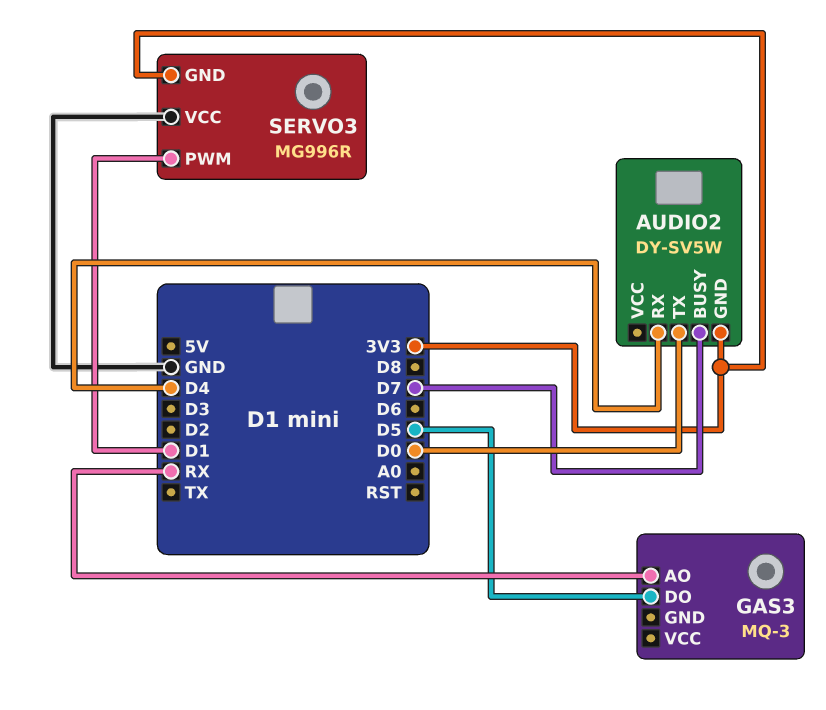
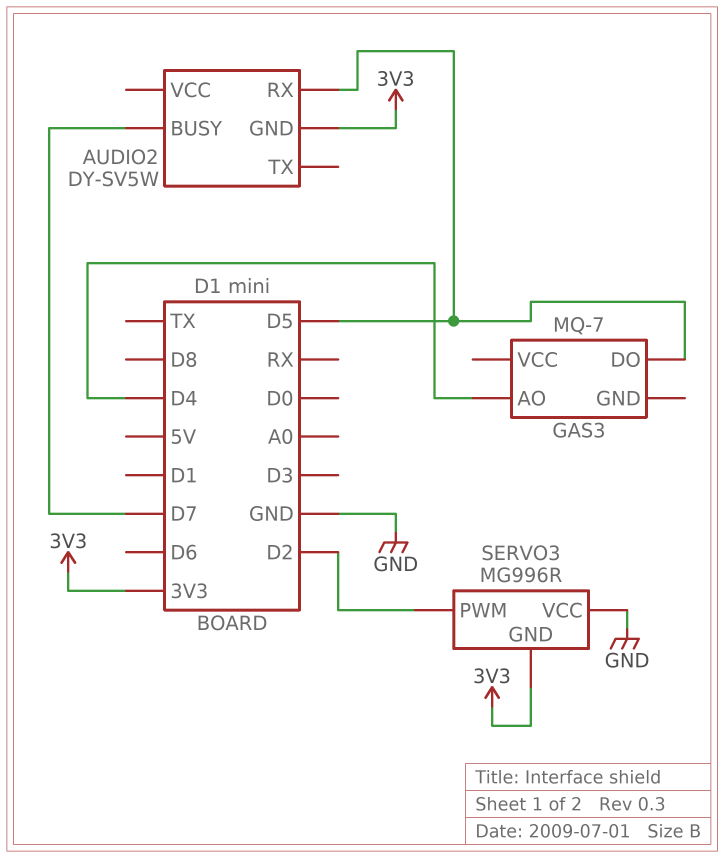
AUDIO2 pin RX: D4 -> D5
AUDIO2 pin TX: D0 -> none
GAS3: MQ-3 -> MQ-7
GAS3 pin AO: RX -> D4
SERVO3 pin PWM: D1 -> D2

